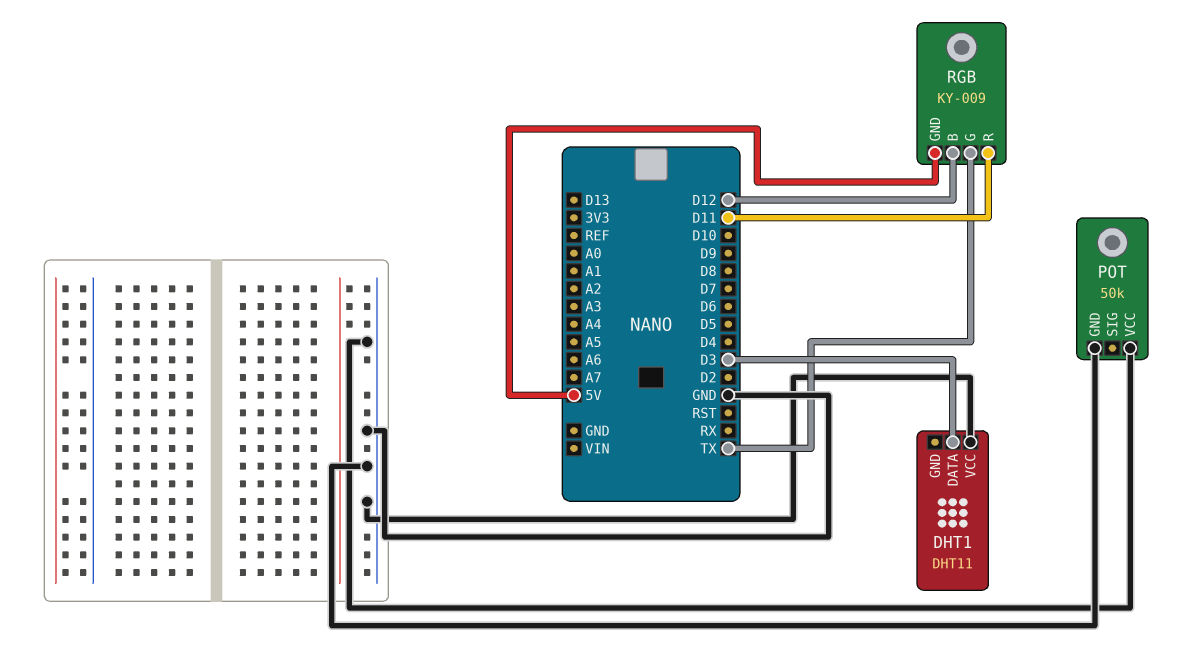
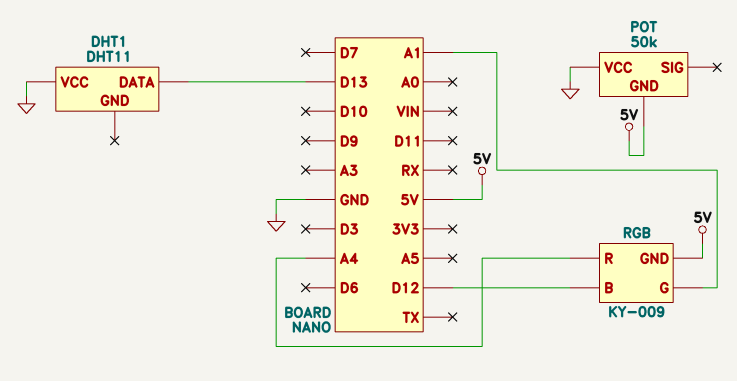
DHT1 pin DATA: D3 -> D13
POT pin GND: GND -> 5V
RGB pin G: TX -> A1
RGB pin R: D11 -> A4

